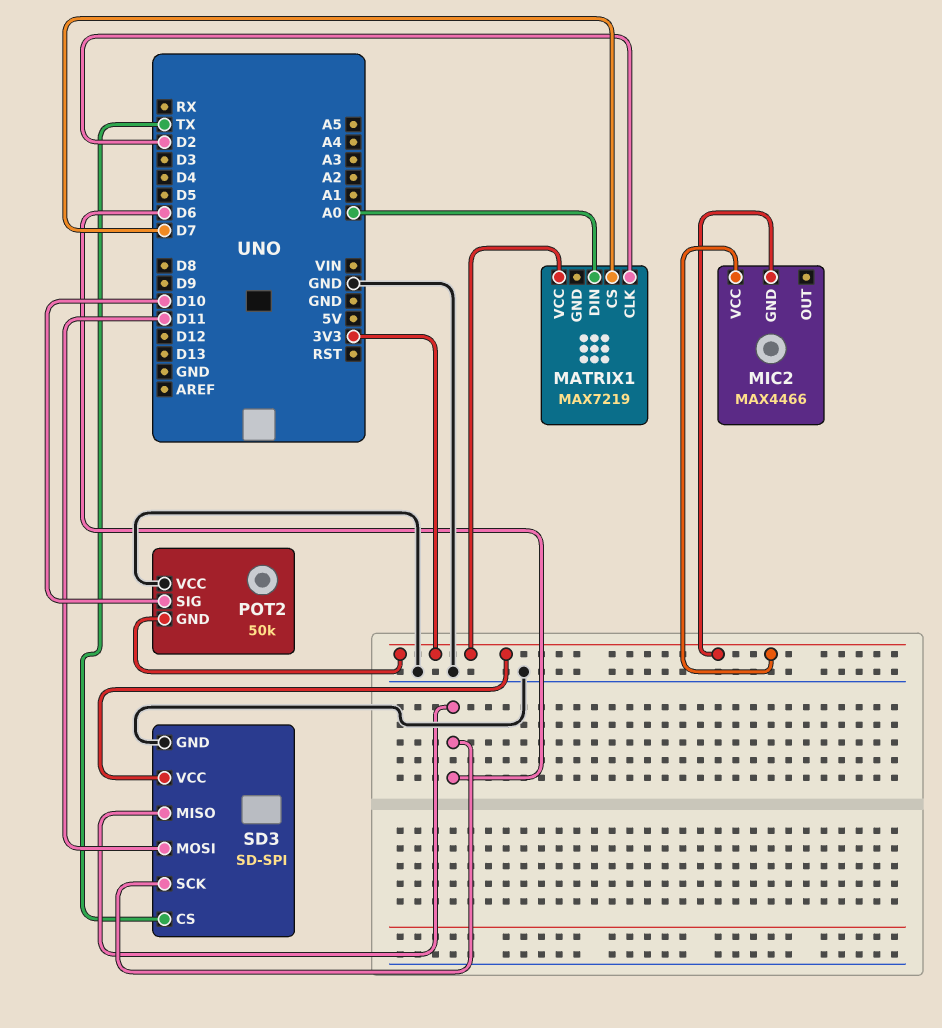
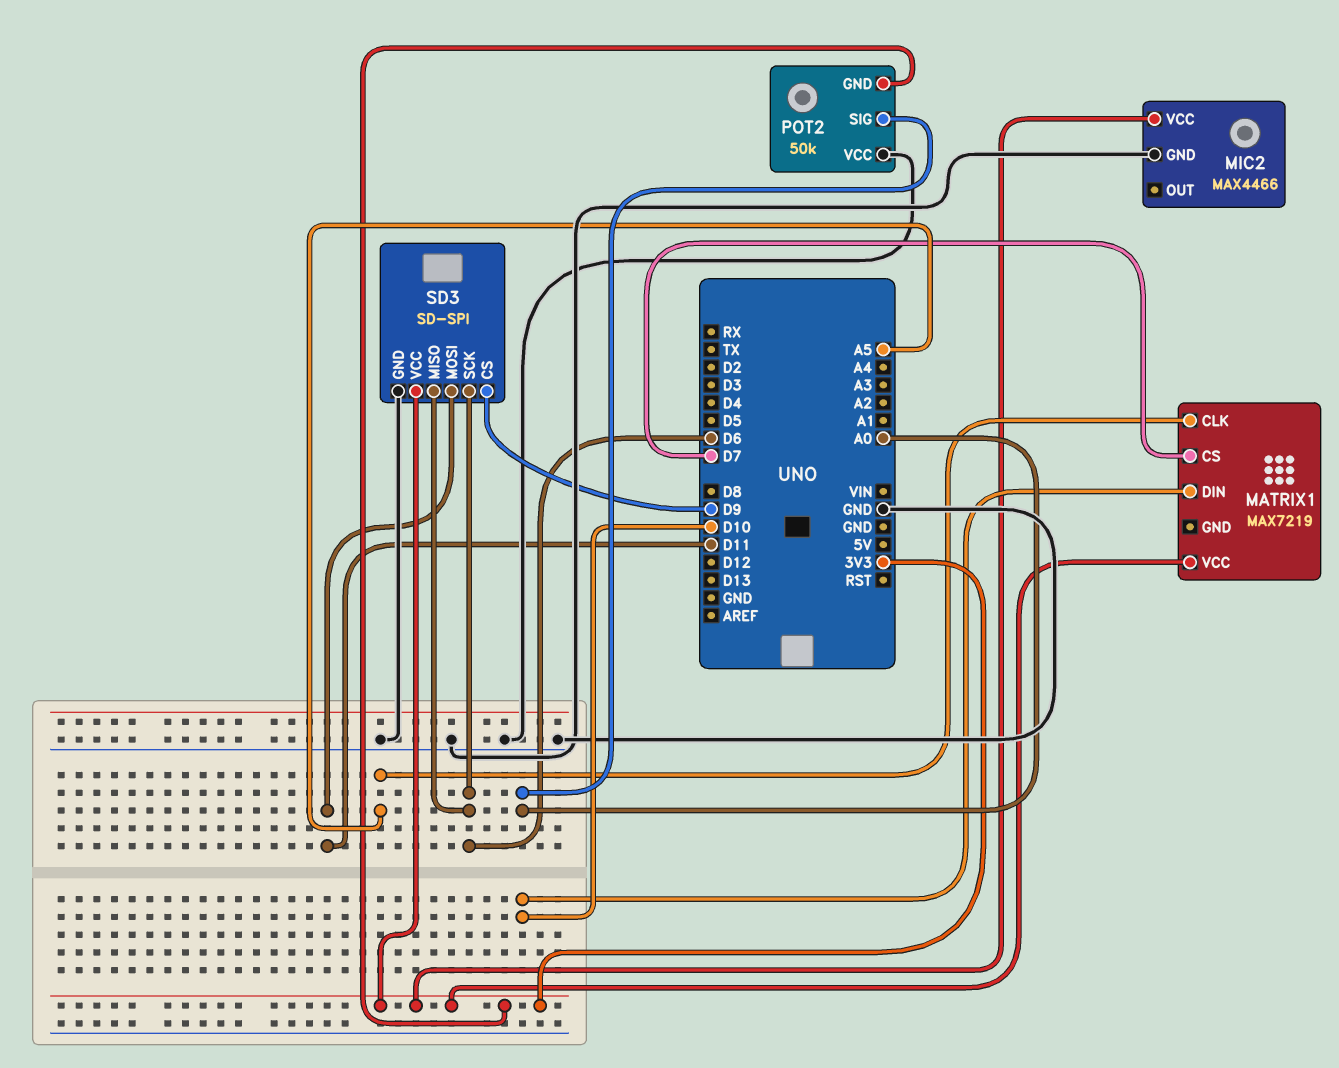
MATRIX1 pin CLK: D2 -> A5
MATRIX1 pin DIN: A0 -> D10
MIC2 pin GND: 3V3 -> GND
POT2 pin SIG: D10 -> A0
SD3 pin CS: TX -> D9

